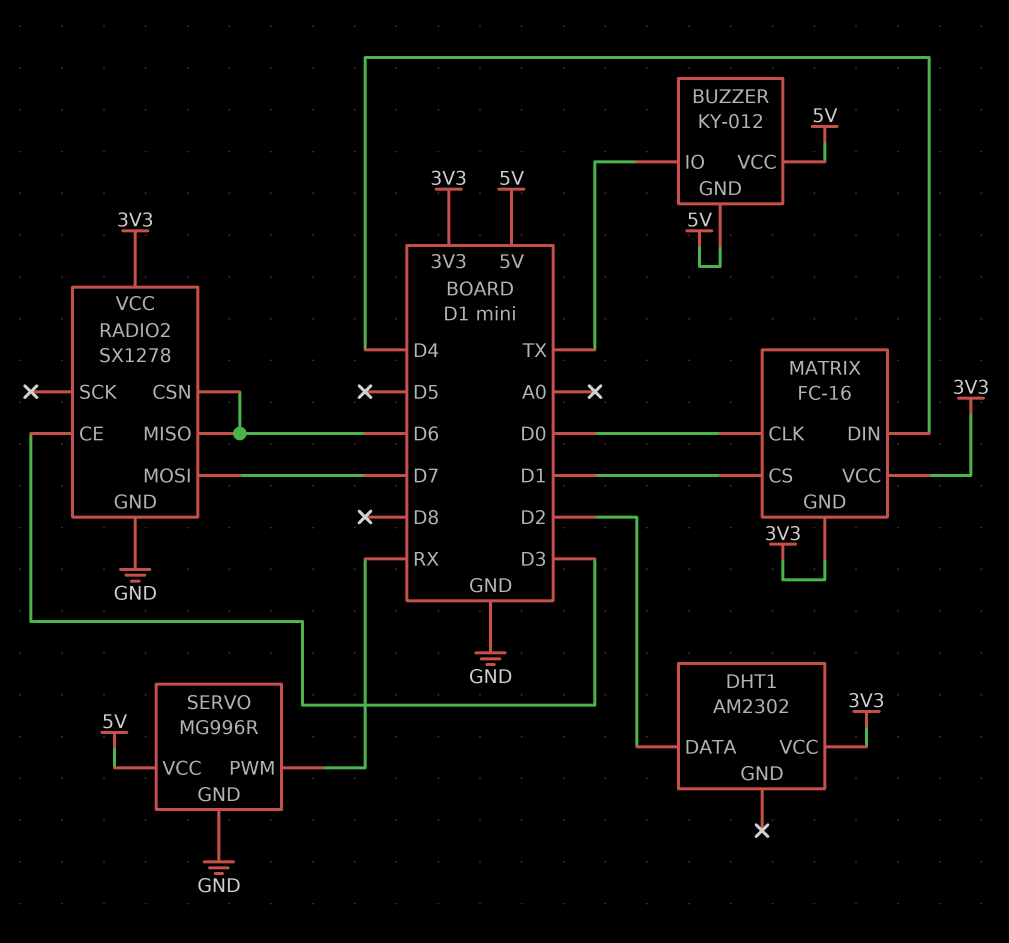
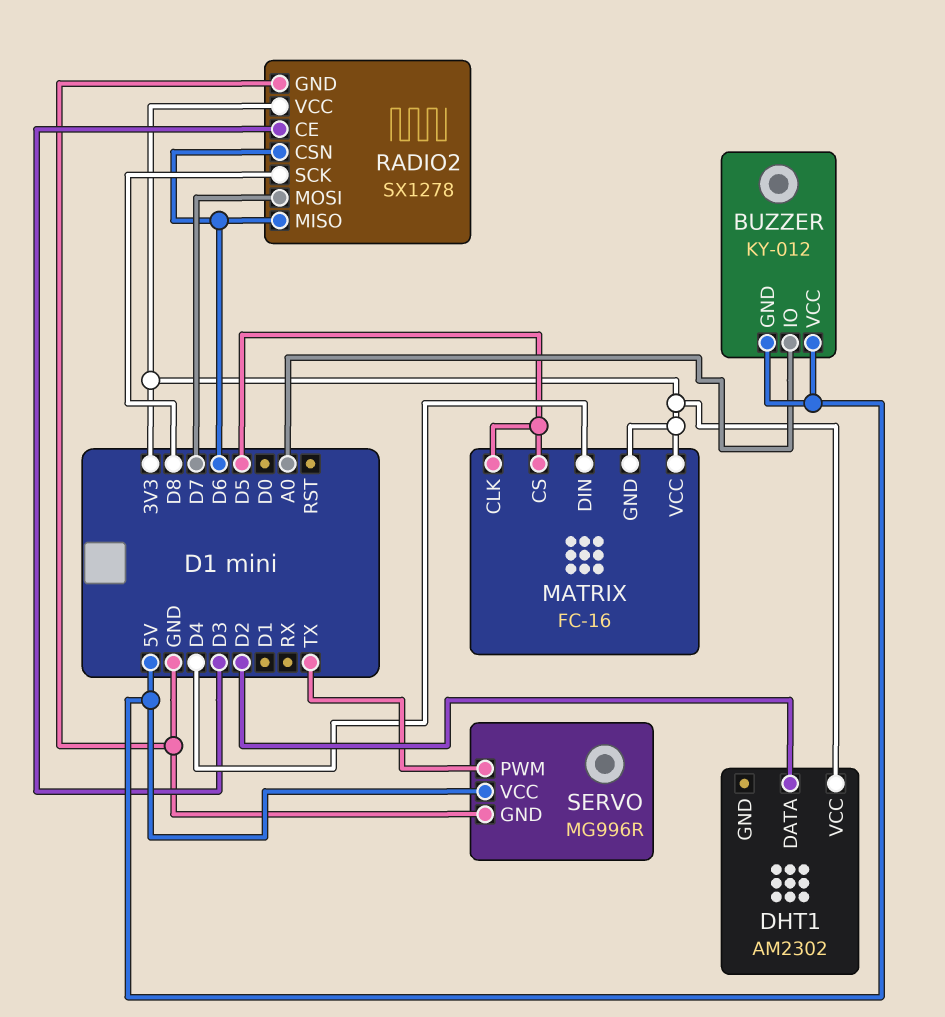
BUZZER pin IO: TX -> A0
MATRIX pin CLK: D0 -> D5
MATRIX pin CS: D1 -> D5
RADIO2 pin SCK: none -> D8
SERVO pin PWM: RX -> TX

